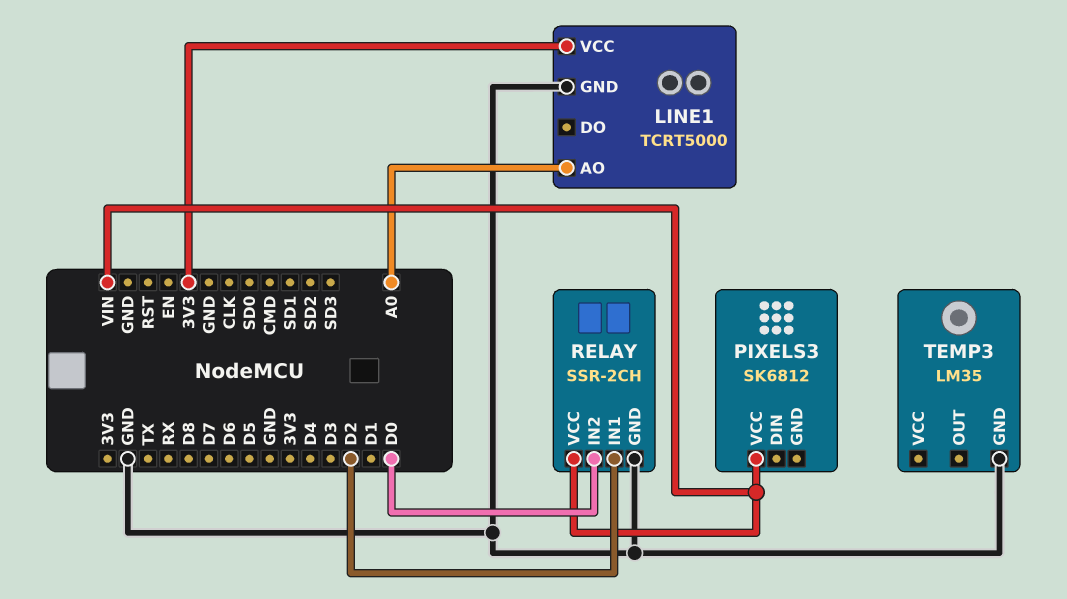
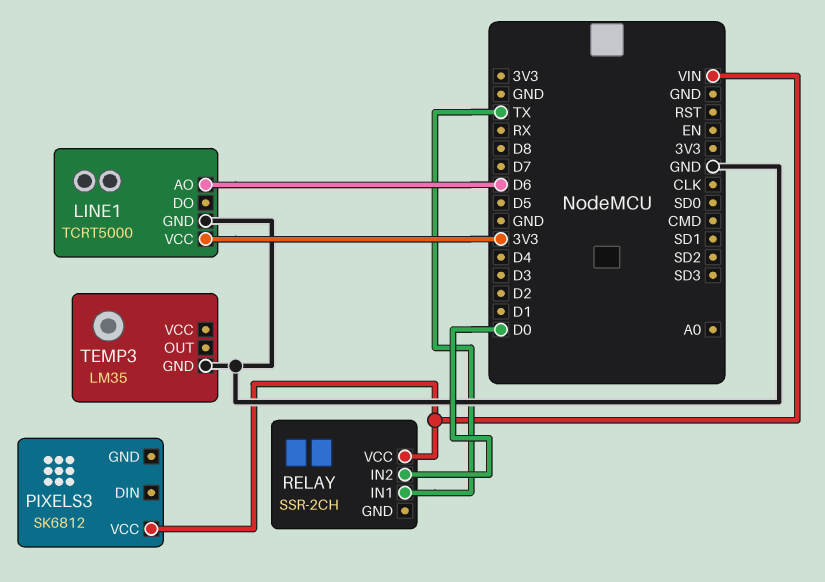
LINE1 pin AO: A0 -> D6
RELAY pin GND: GND -> none
RELAY pin IN1: D2 -> TX

